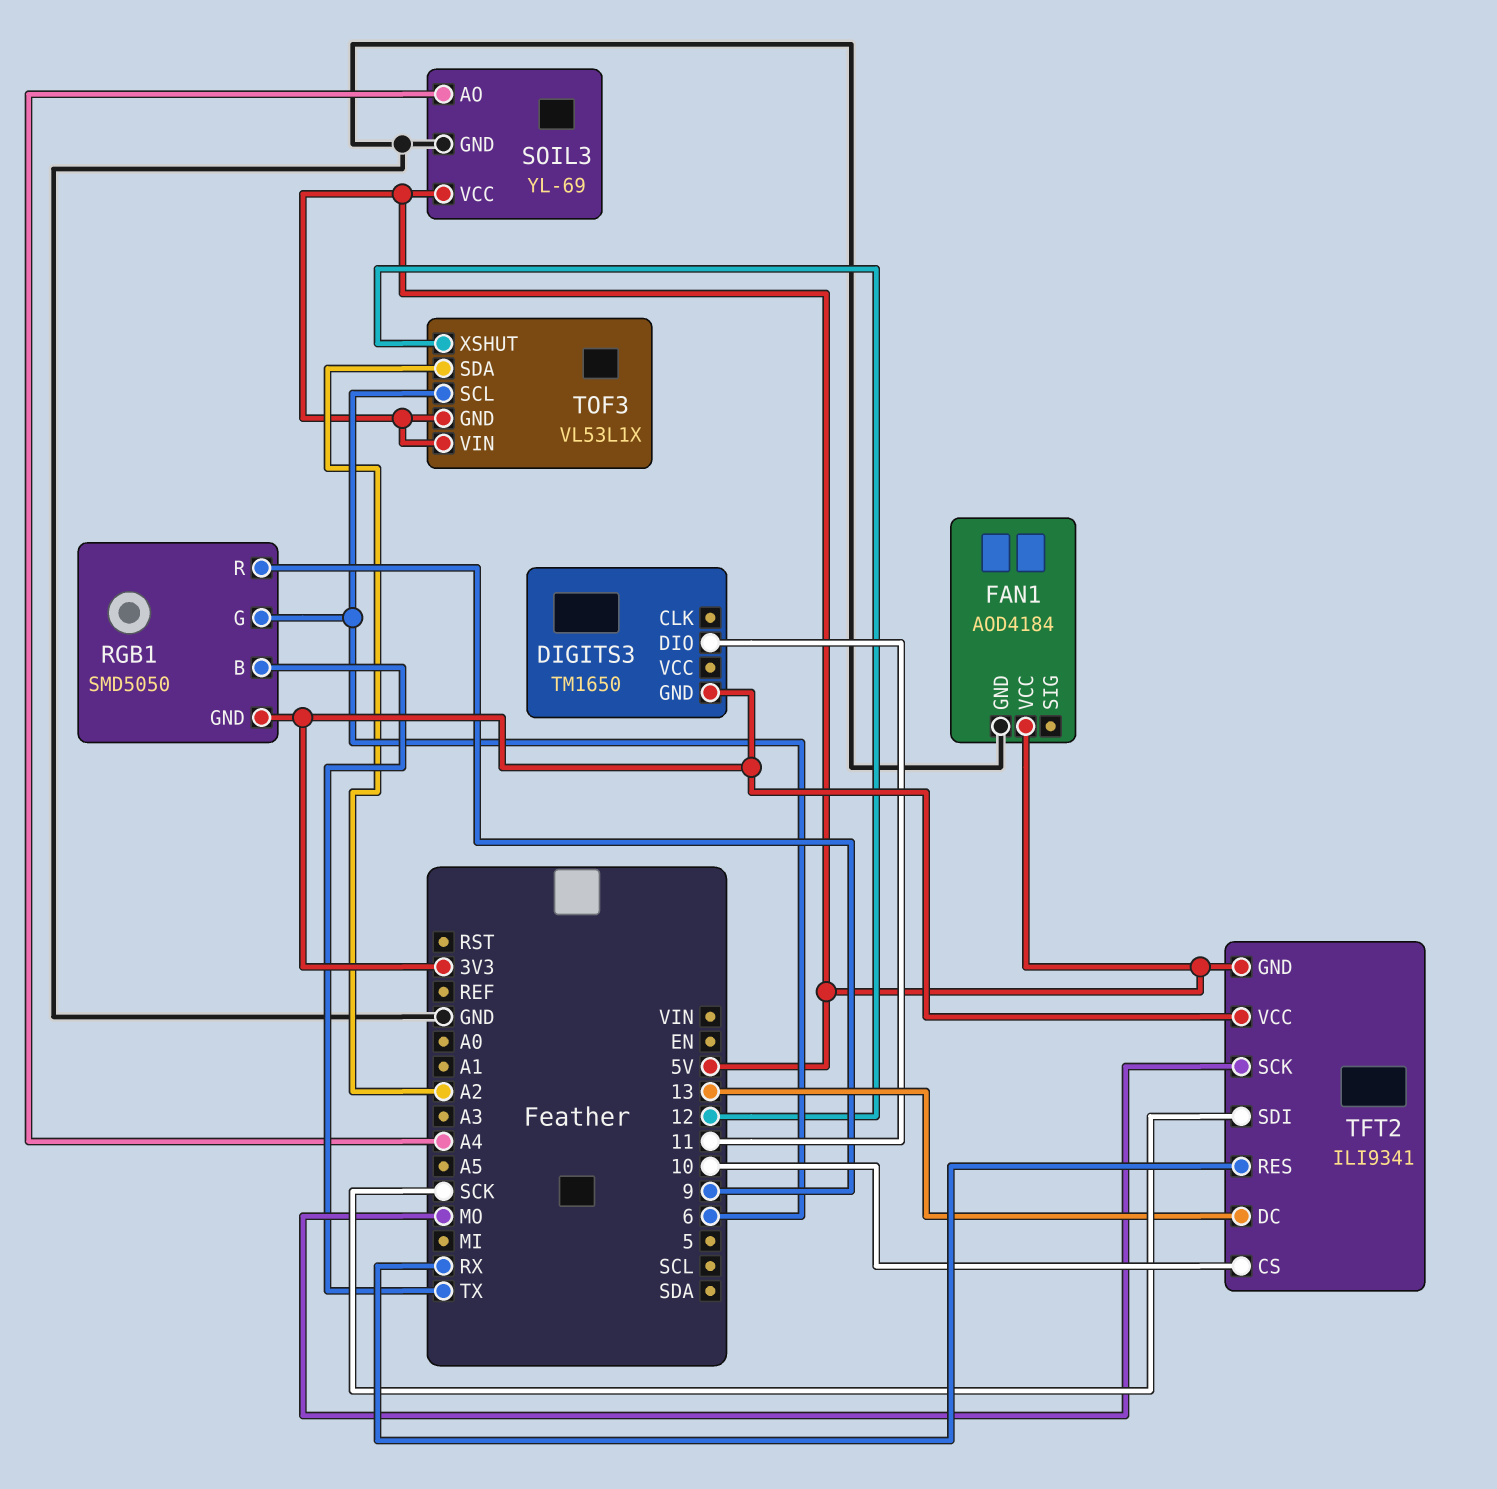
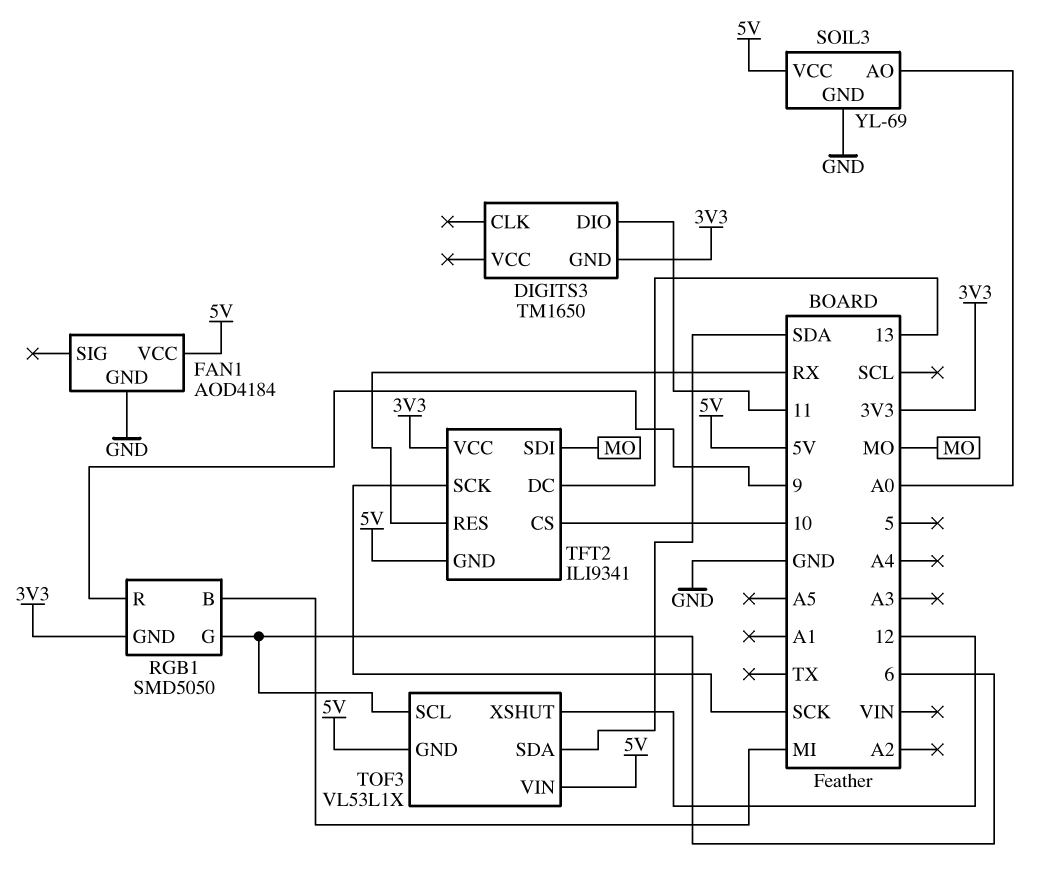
RGB1 pin B: TX -> MI
SOIL3 pin AO: A4 -> A0
TFT2 pin SCK: MO -> SCK
TFT2 pin SDI: SCK -> MO
TOF3 pin SDA: A2 -> SDA

